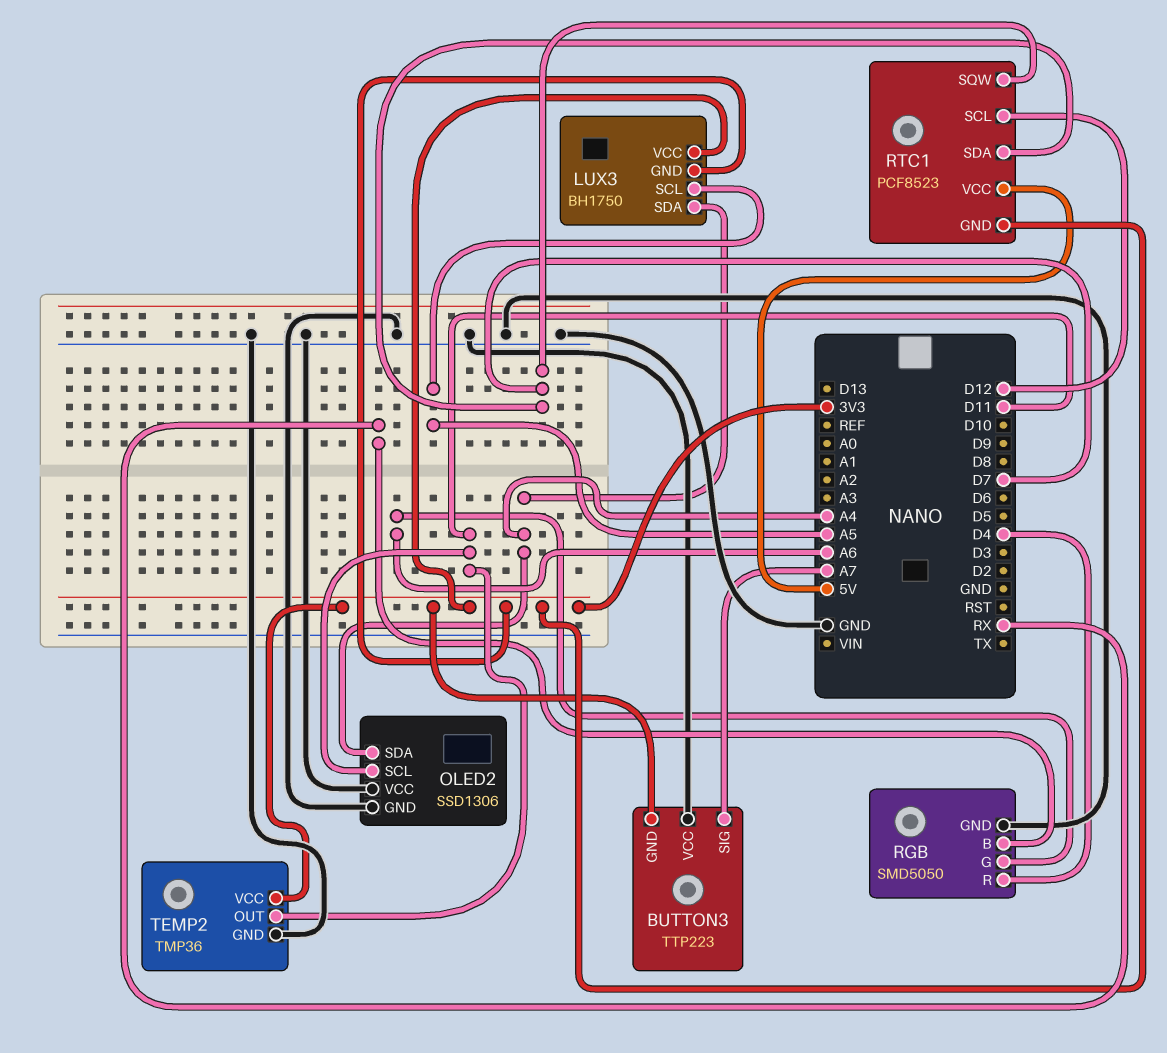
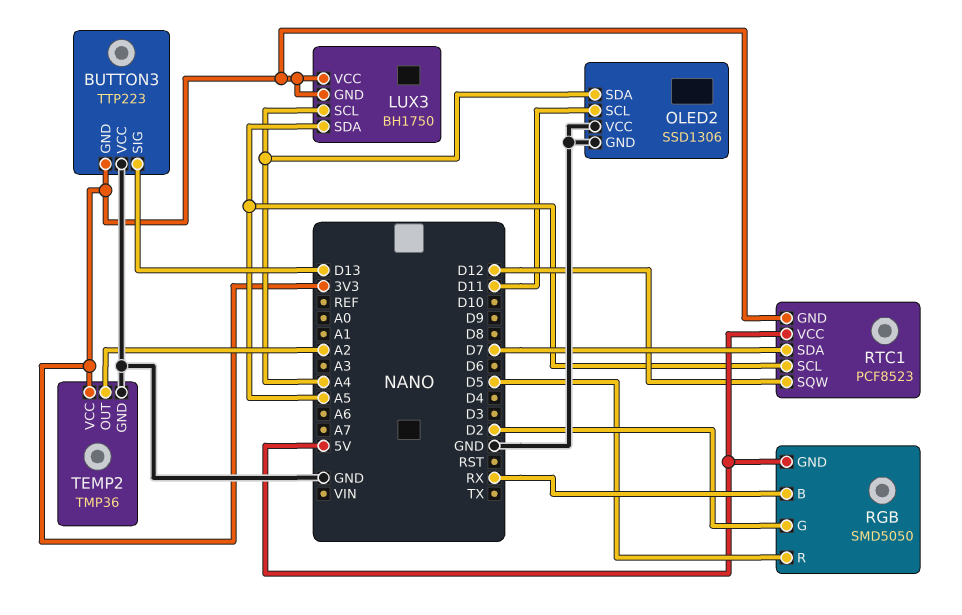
BUTTON3 pin SIG: A7 -> D13
LUX3 pin SCL: A5 -> A4
LUX3 pin SDA: A4 -> A5
RGB pin G: A6 -> D2
RGB pin GND: GND -> 5V
RGB pin R: D4 -> D5
RTC1 pin SCL: D12 -> A5
RTC1 pin SQW: D7 -> D12
TEMP2 pin OUT: D11 -> A2

